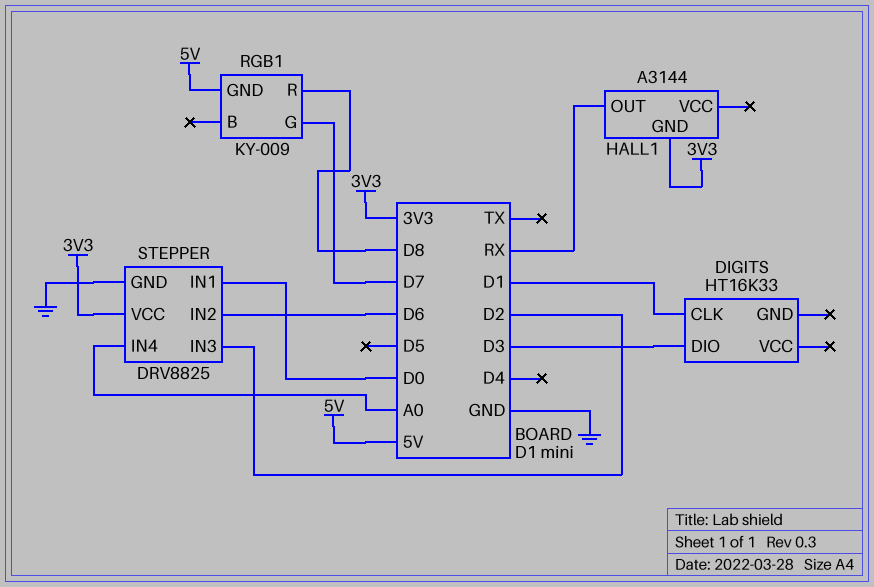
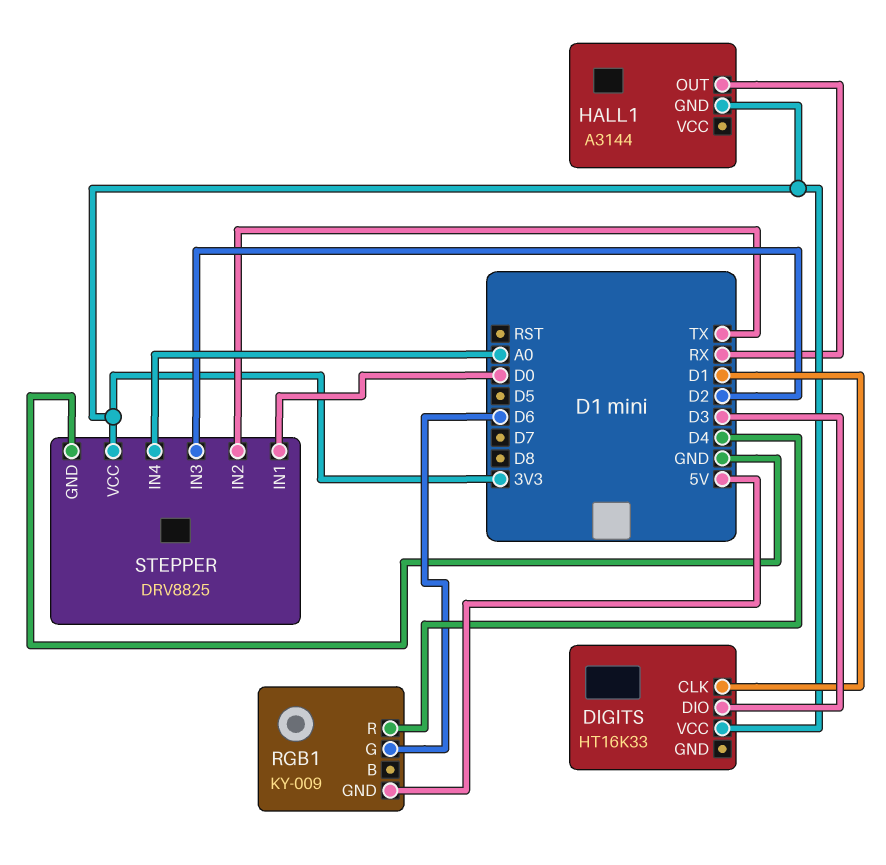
DIGITS pin VCC: none -> 3V3
RGB1 pin G: D7 -> D6
RGB1 pin R: D8 -> D4
STEPPER pin IN2: D6 -> TX

